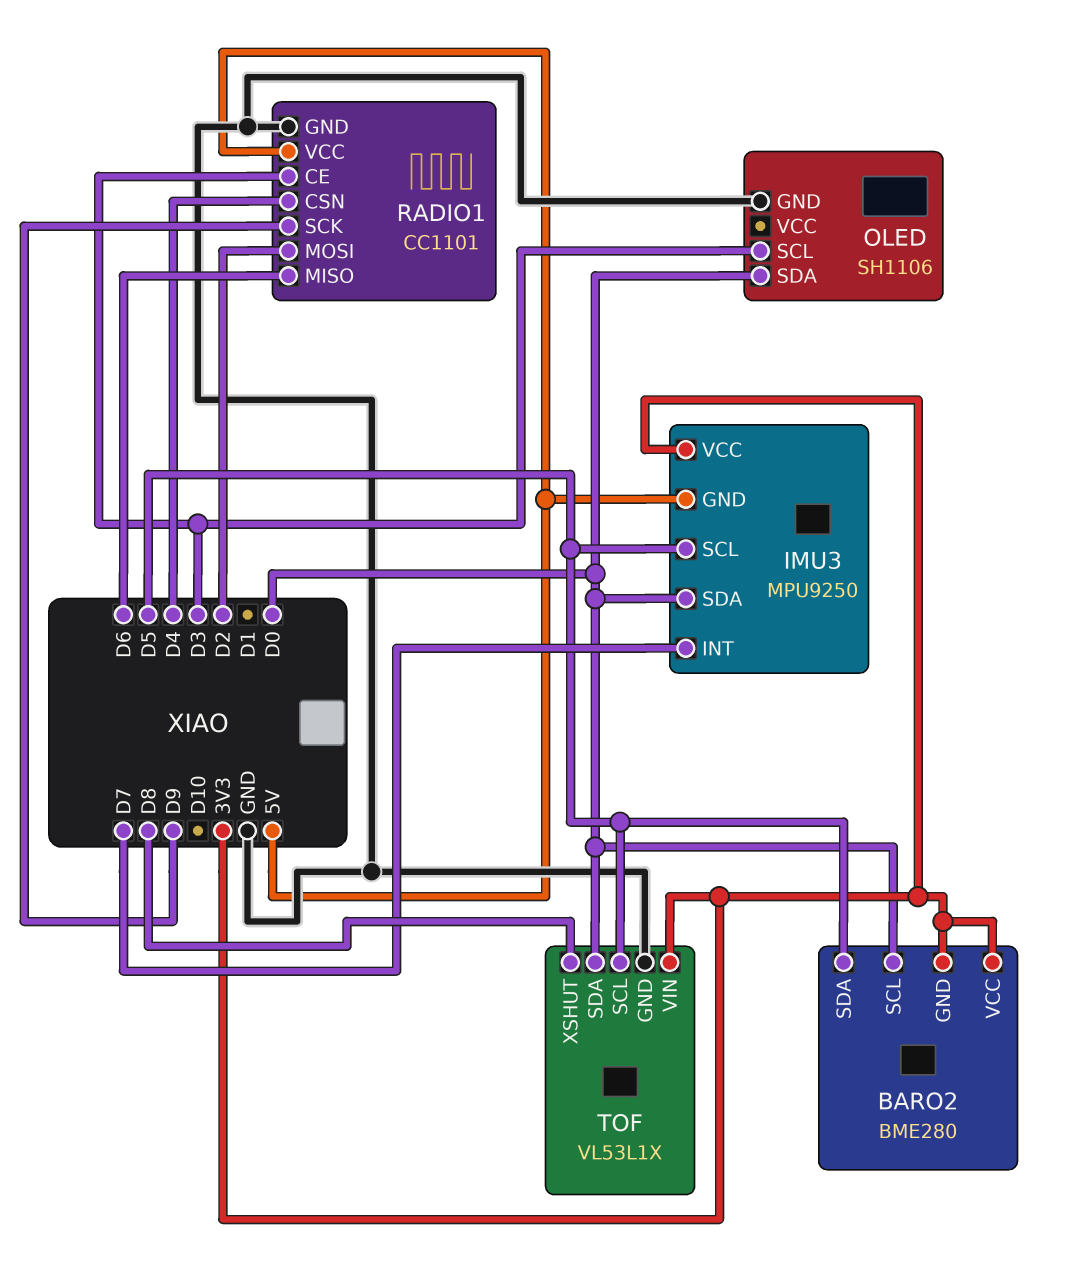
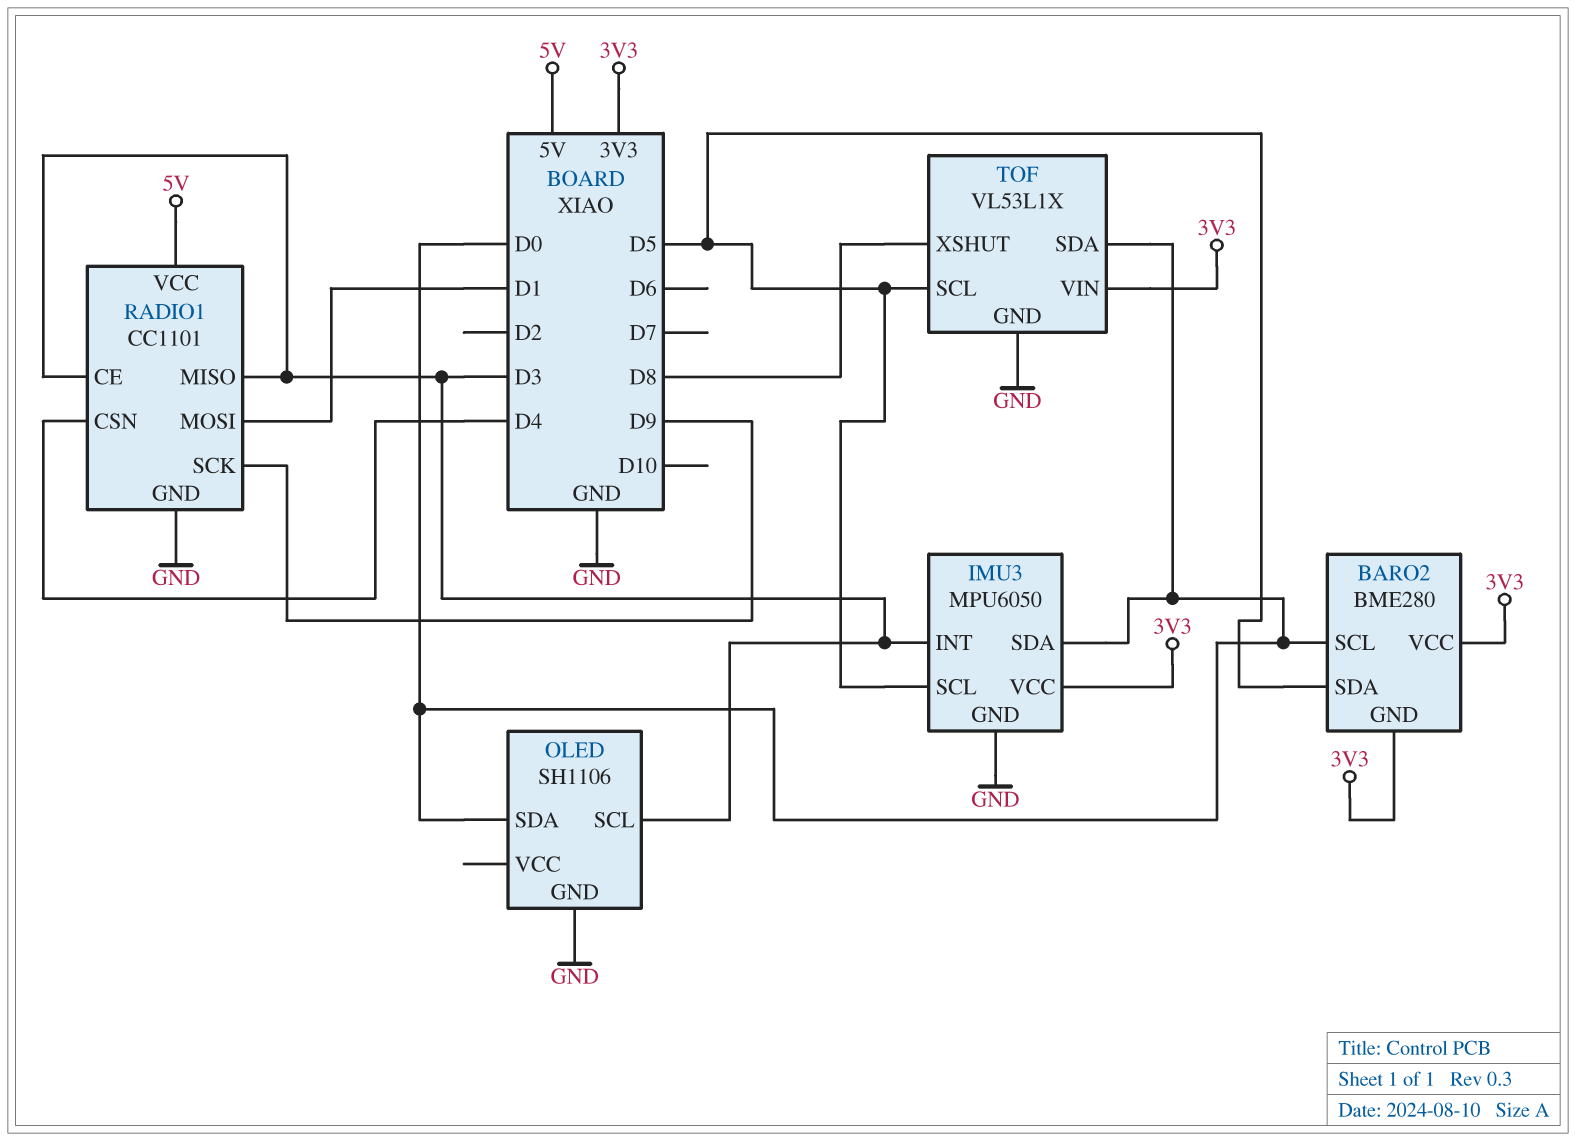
IMU3: MPU9250 -> MPU6050
IMU3 pin GND: 5V -> GND
IMU3 pin INT: D7 -> D3
RADIO1 pin MISO: D6 -> D3
RADIO1 pin MOSI: D2 -> D1

